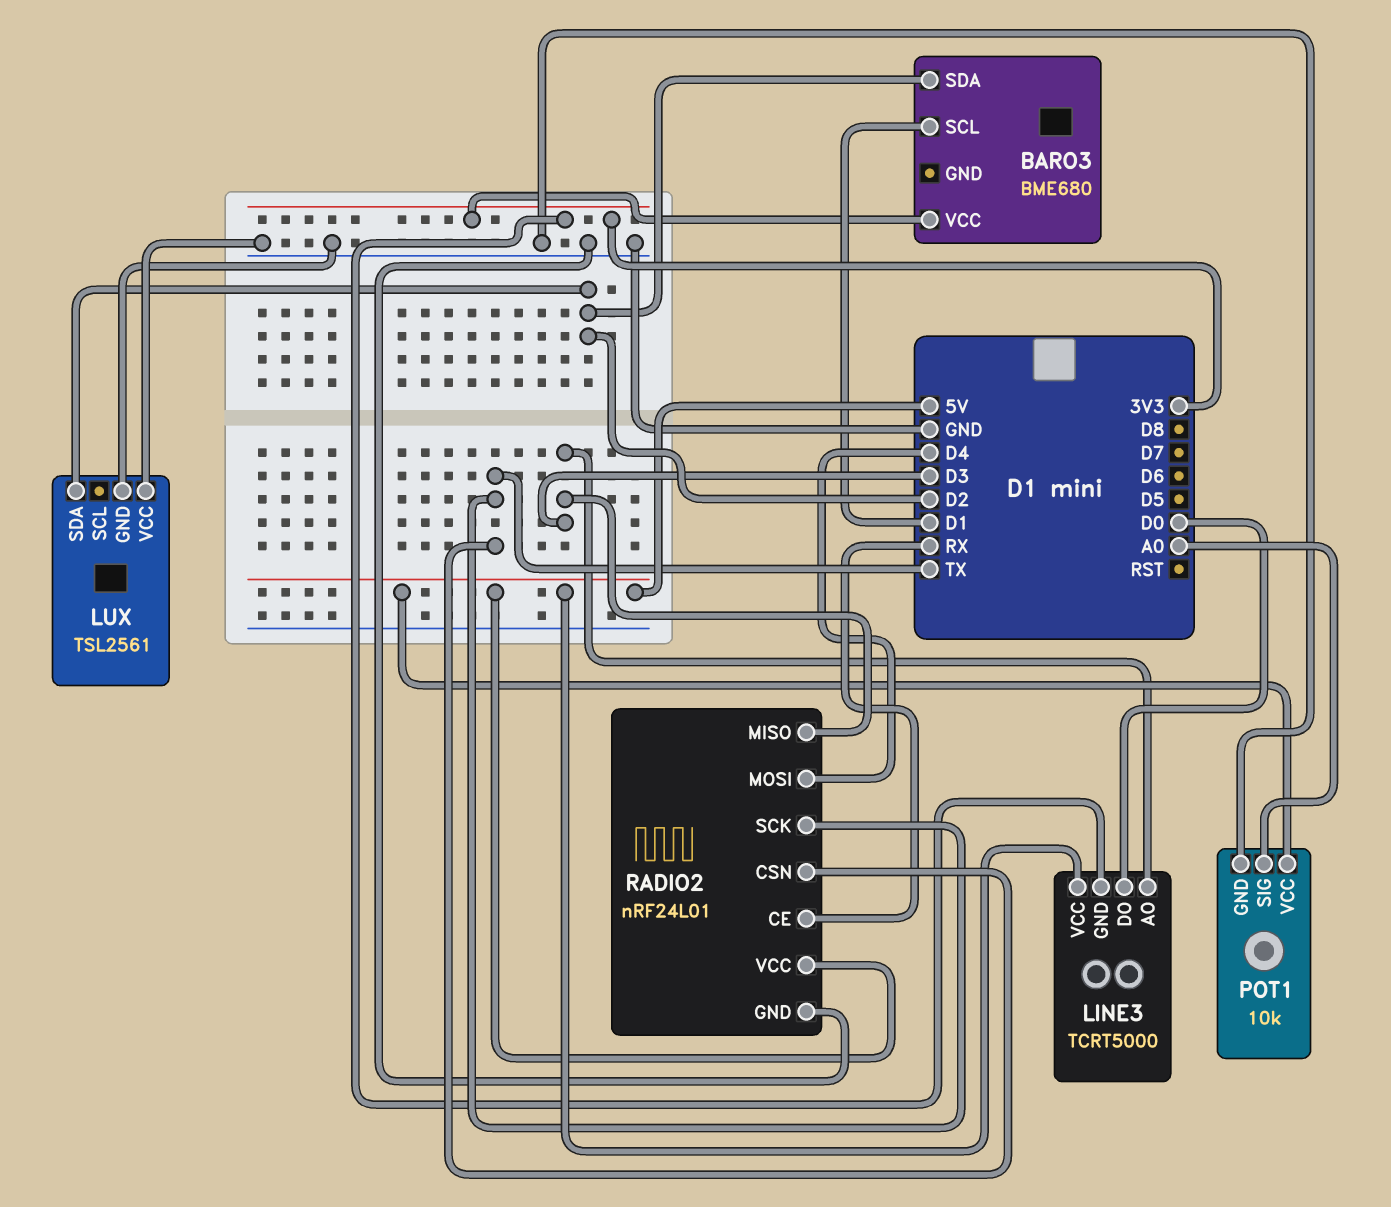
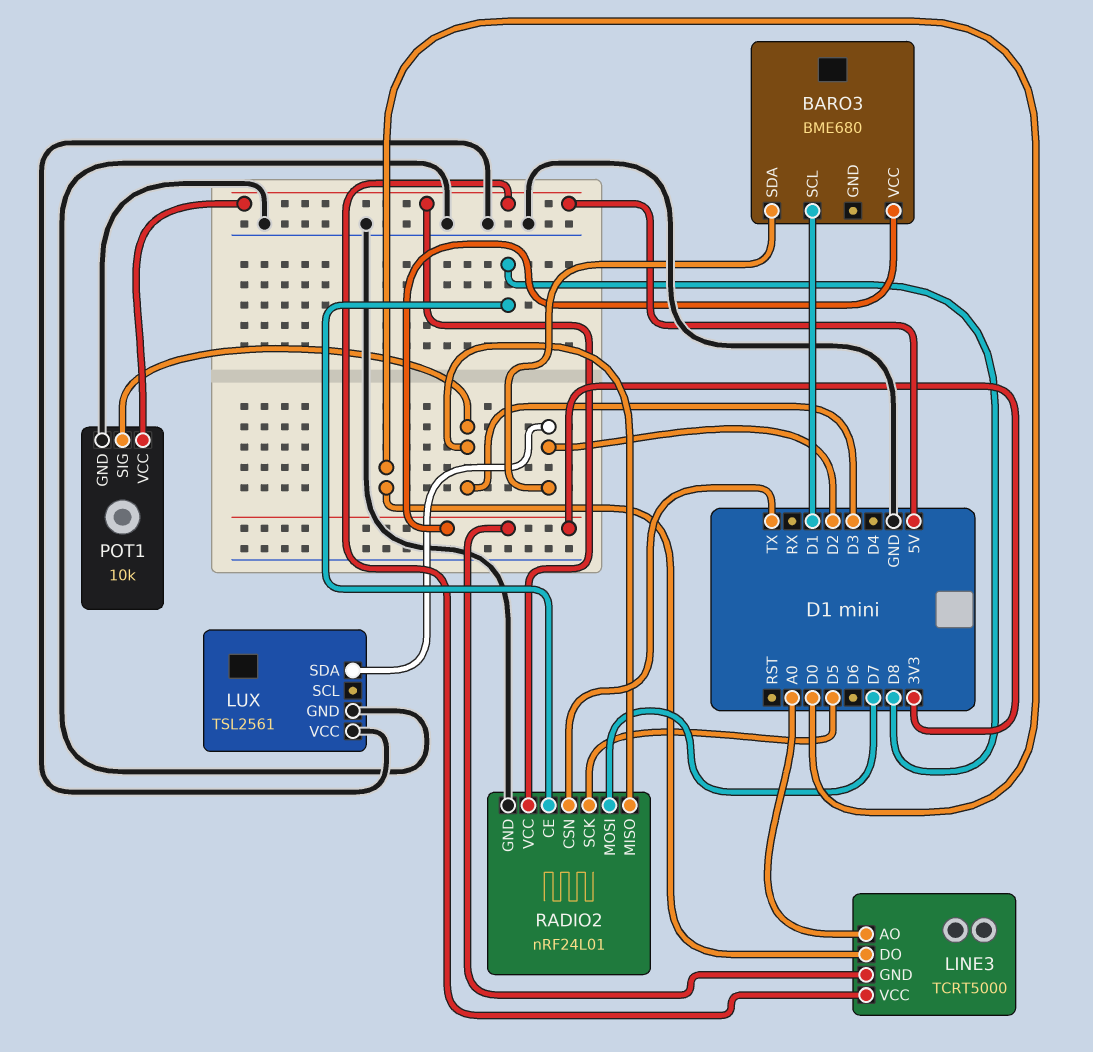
LINE3 pin AO: D3 -> A0
POT1 pin SIG: A0 -> D3
RADIO2 pin CE: RX -> D8
RADIO2 pin MOSI: D4 -> D7
RADIO2 pin SCK: TX -> D5

